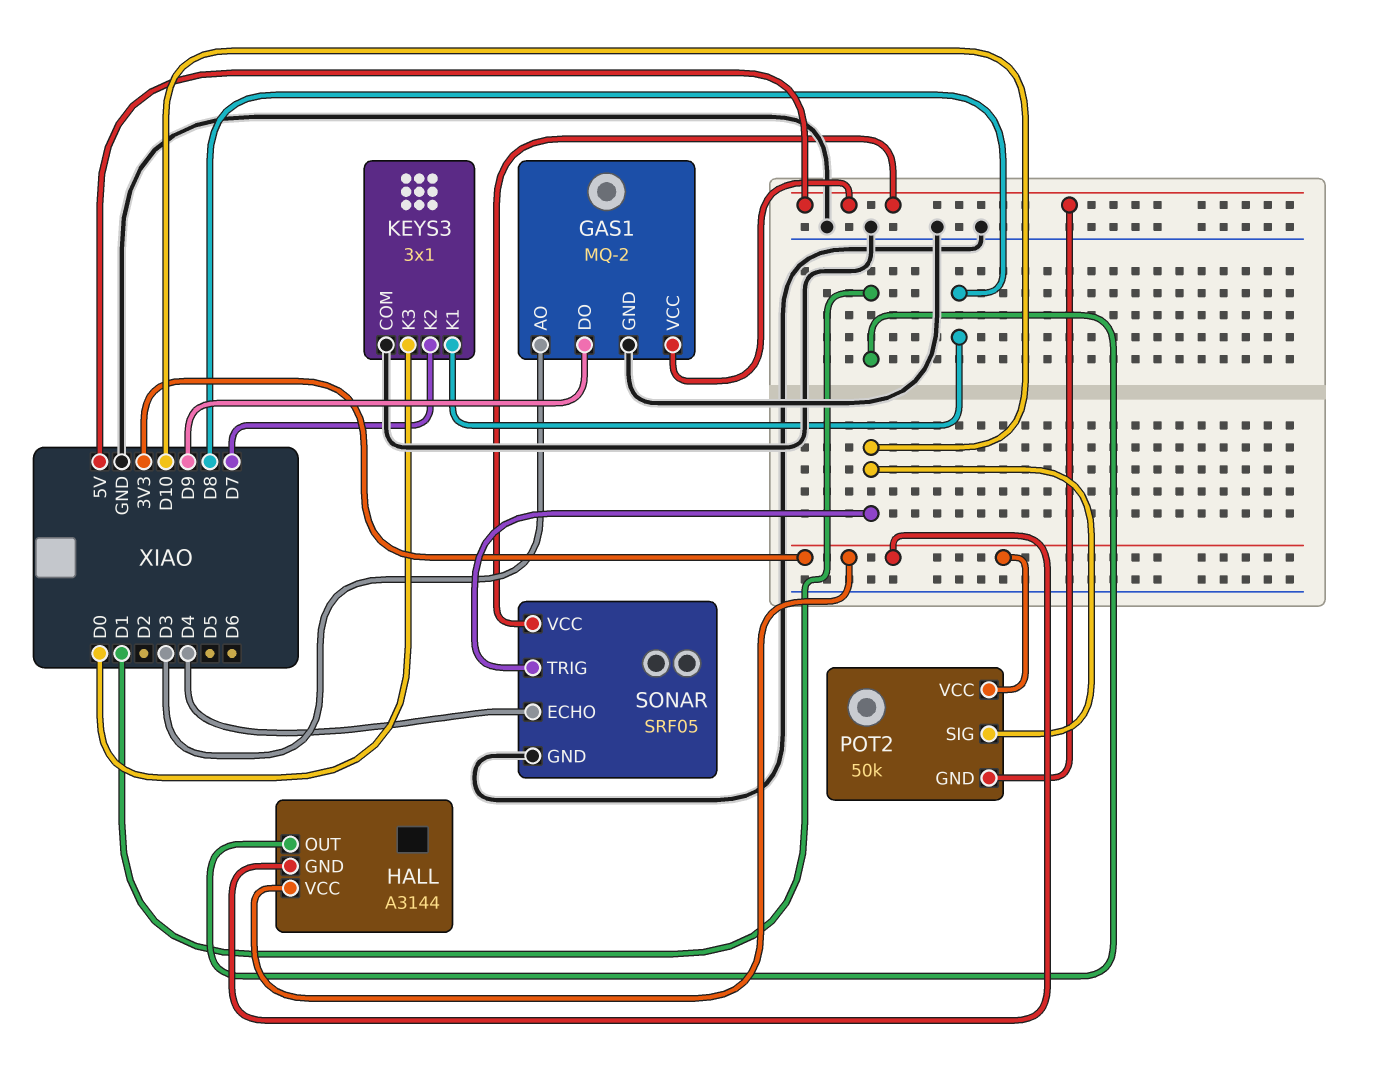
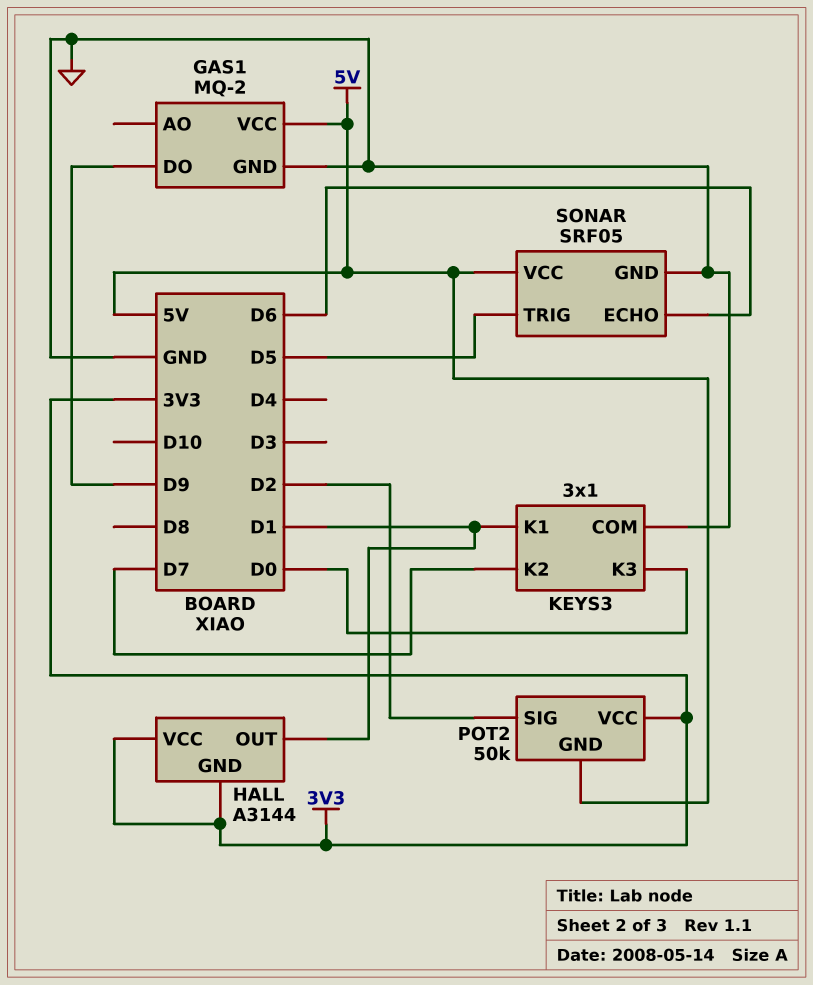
GAS1 pin AO: D3 -> none
KEYS3 pin K1: D8 -> D1
POT2 pin SIG: D10 -> D2
SONAR pin ECHO: D4 -> D6
SONAR pin TRIG: D10 -> D5

